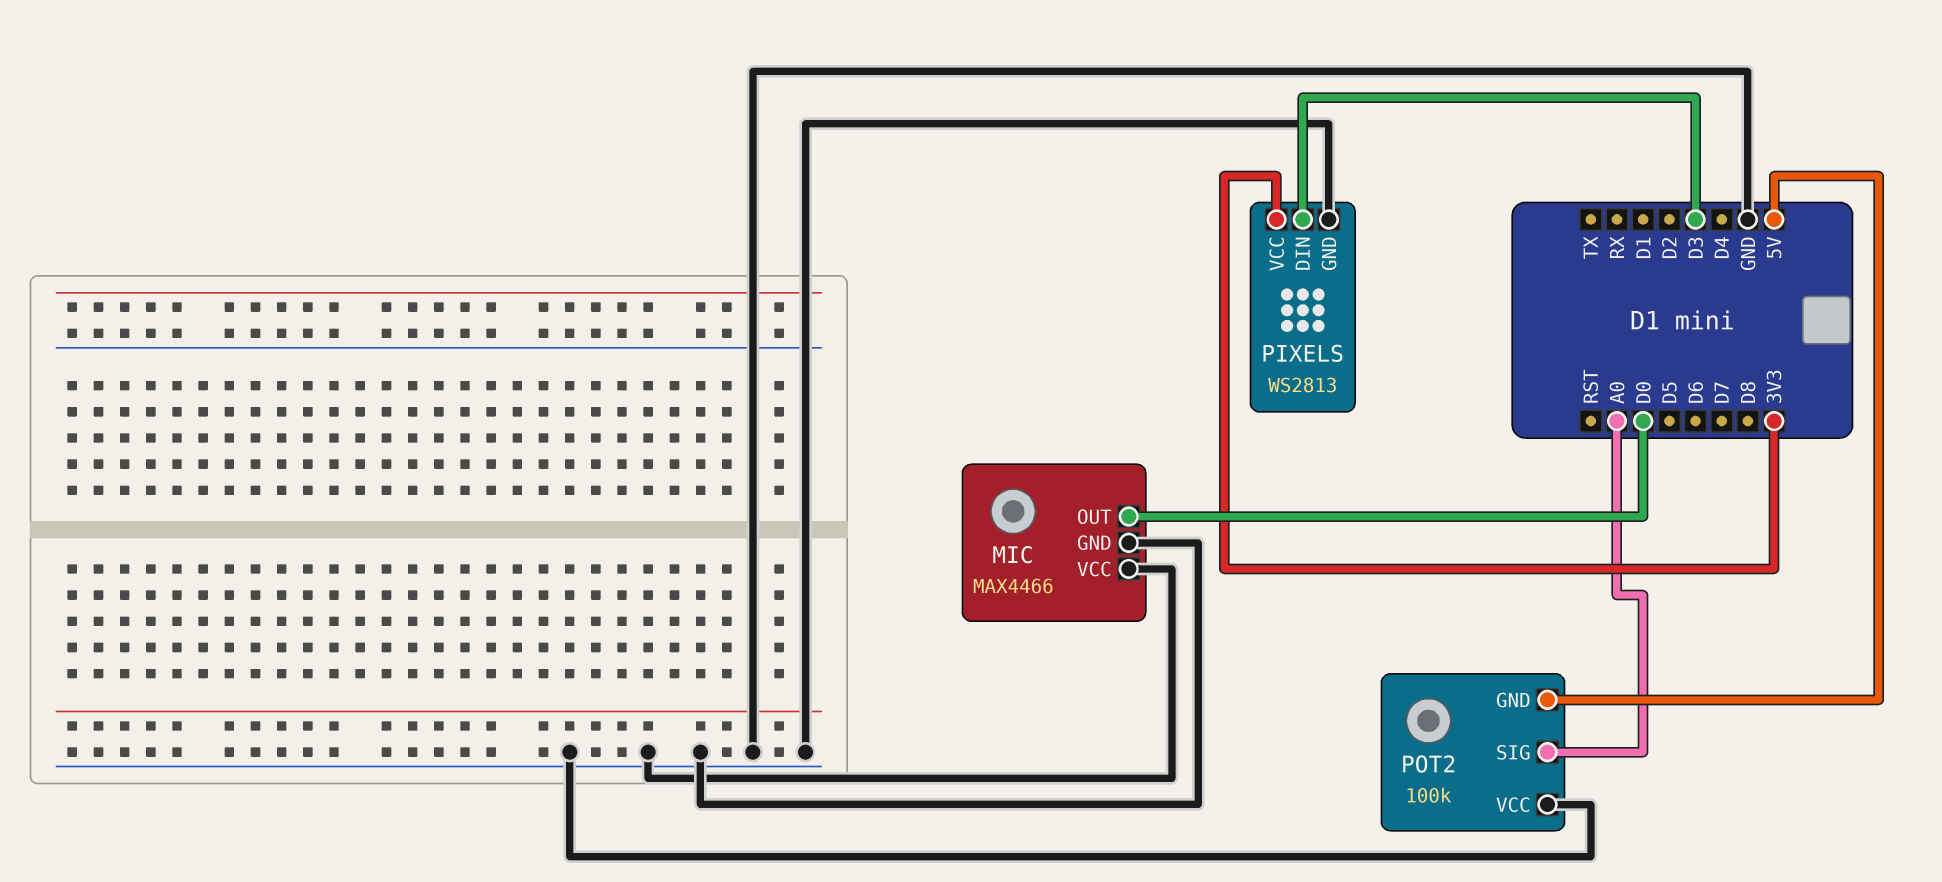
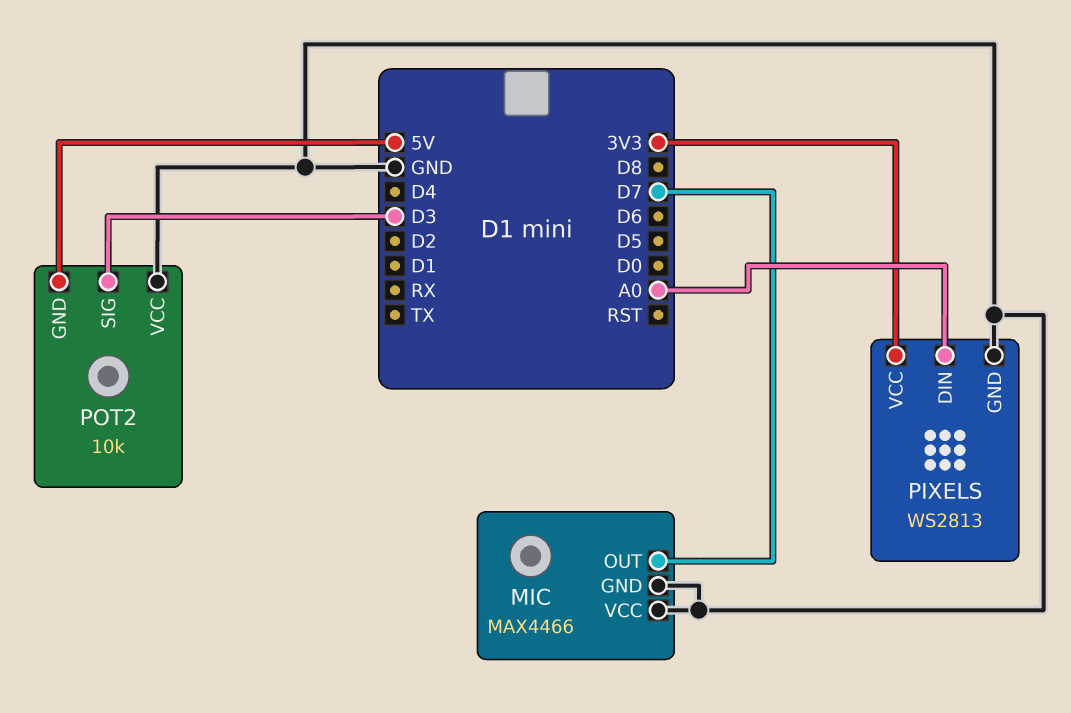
MIC pin OUT: D0 -> D7
PIXELS pin DIN: D3 -> A0
POT2: 100k -> 10k
POT2 pin SIG: A0 -> D3

